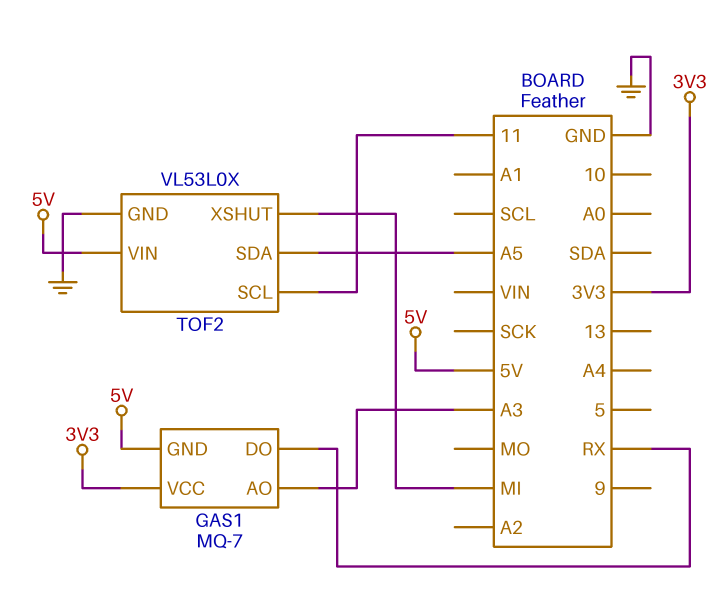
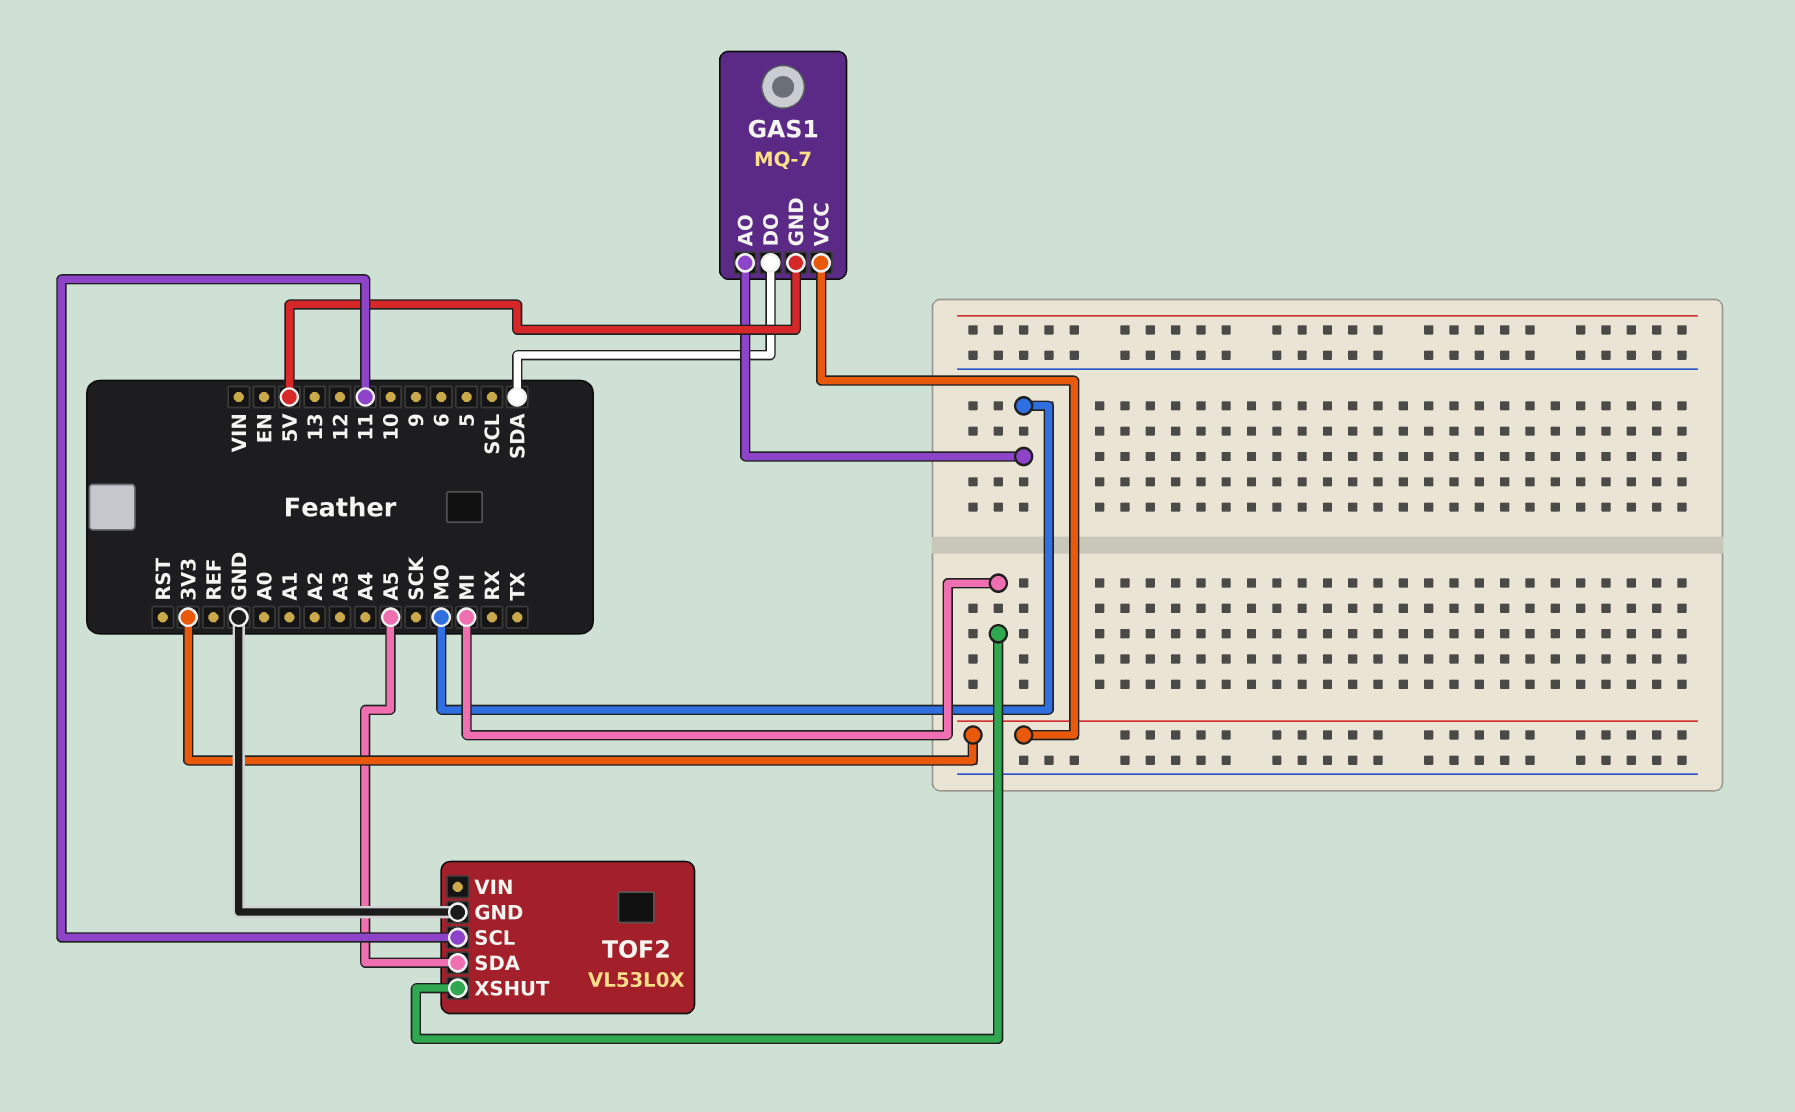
GAS1 pin AO: A3 -> MO
GAS1 pin DO: RX -> SDA
TOF2 pin VIN: 5V -> none

